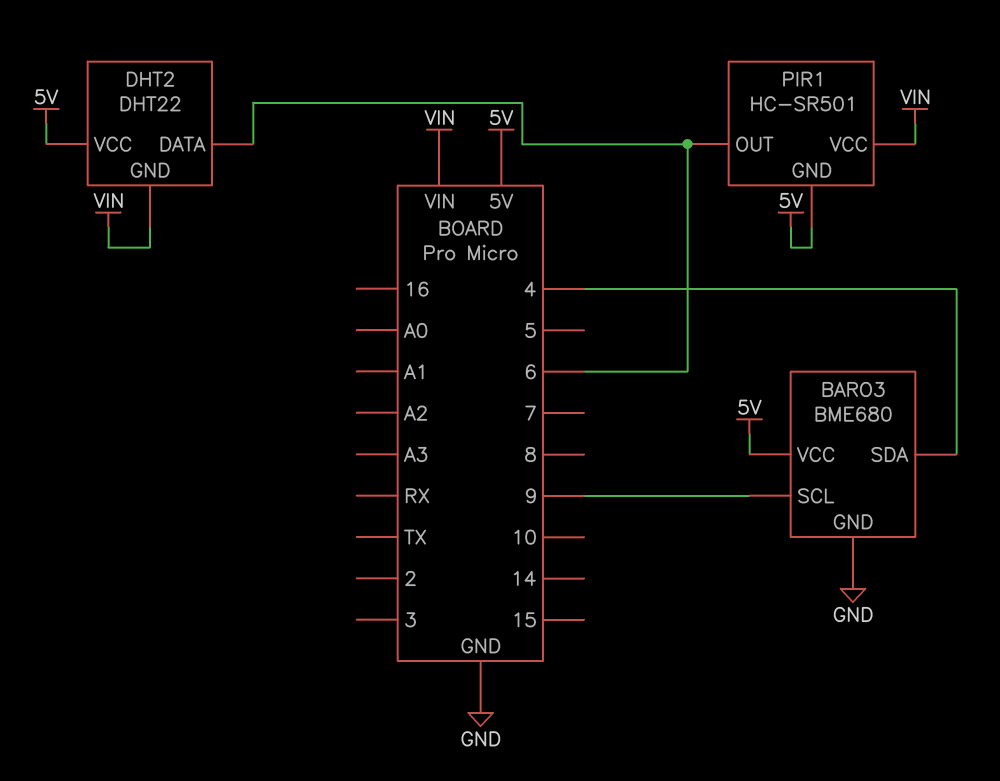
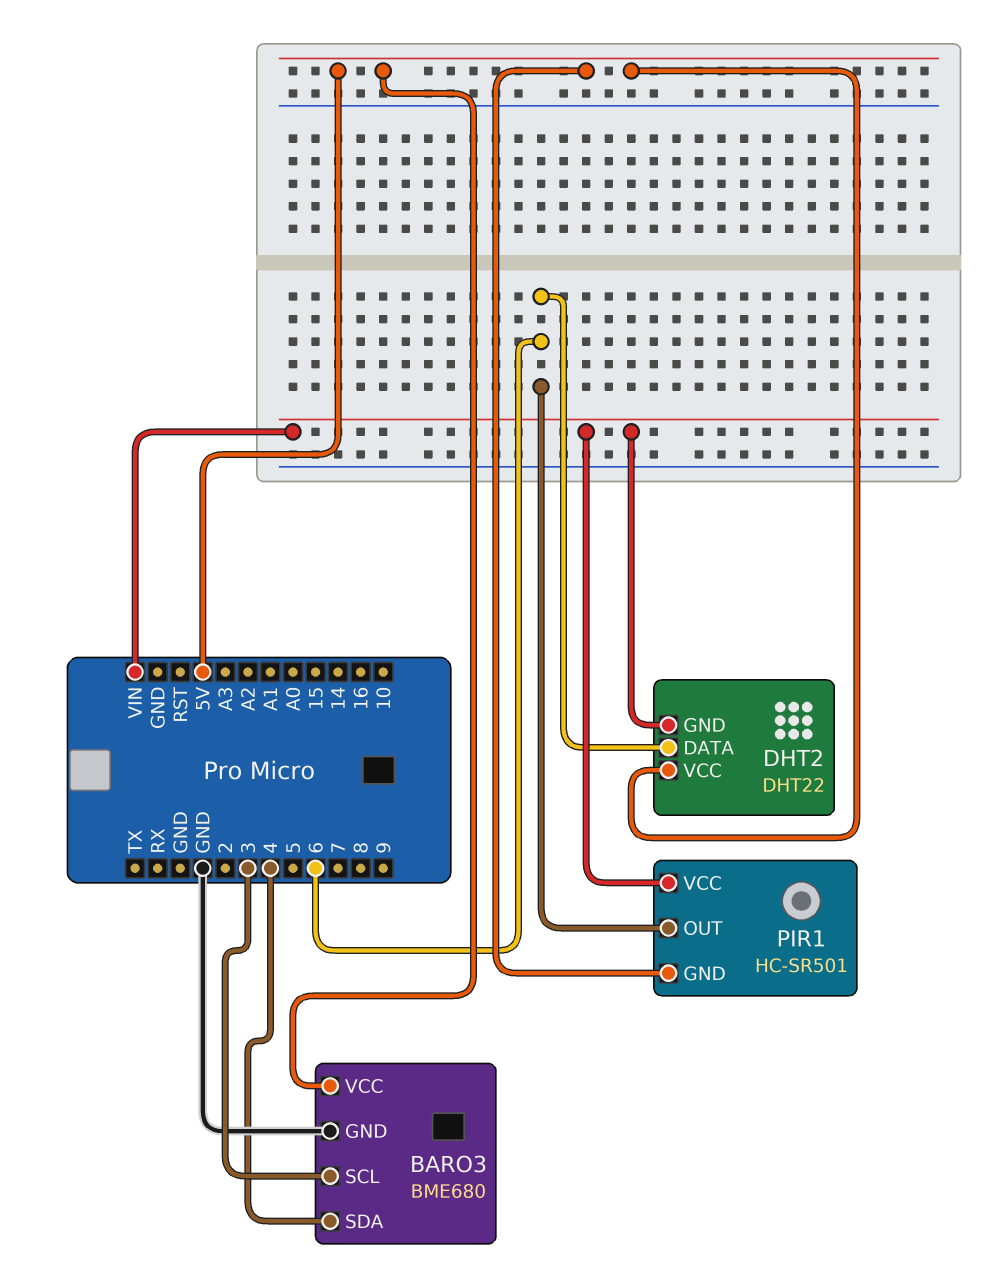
BARO3 pin SCL: 9 -> 3

